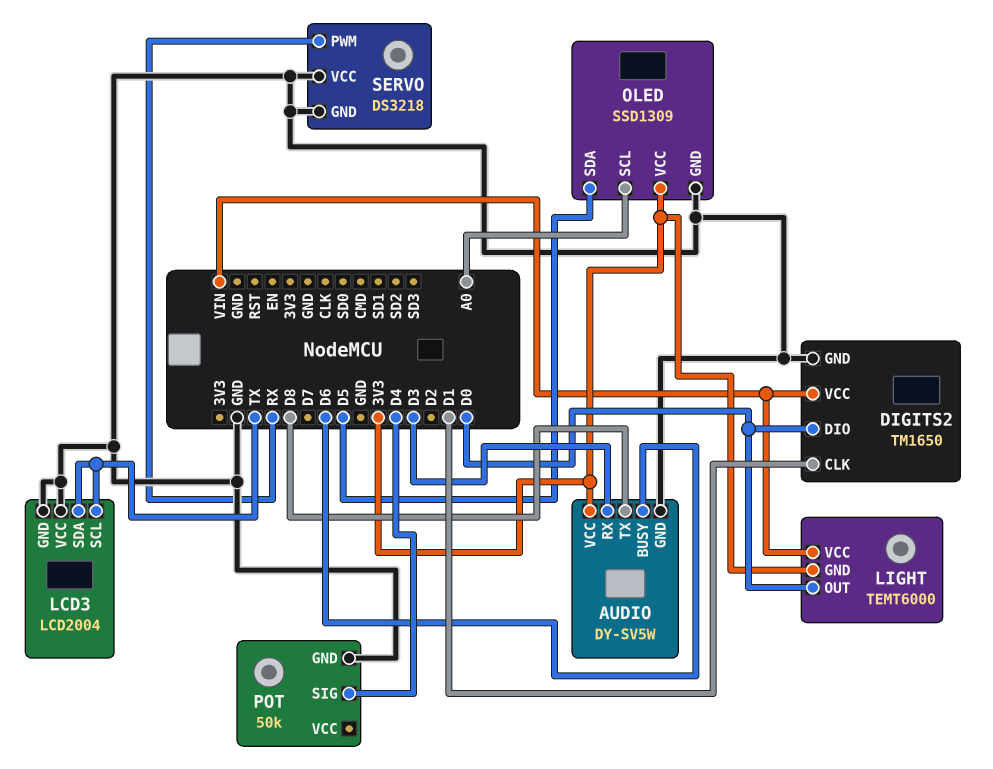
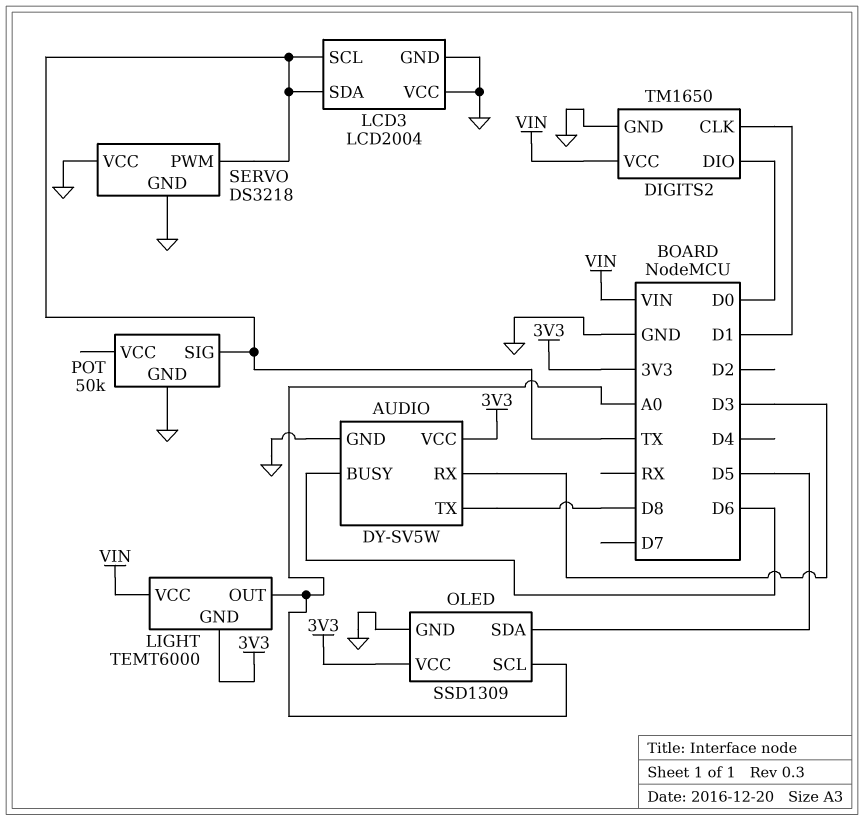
LIGHT pin OUT: D0 -> A0
POT pin SIG: D4 -> TX
SERVO pin PWM: RX -> TX

